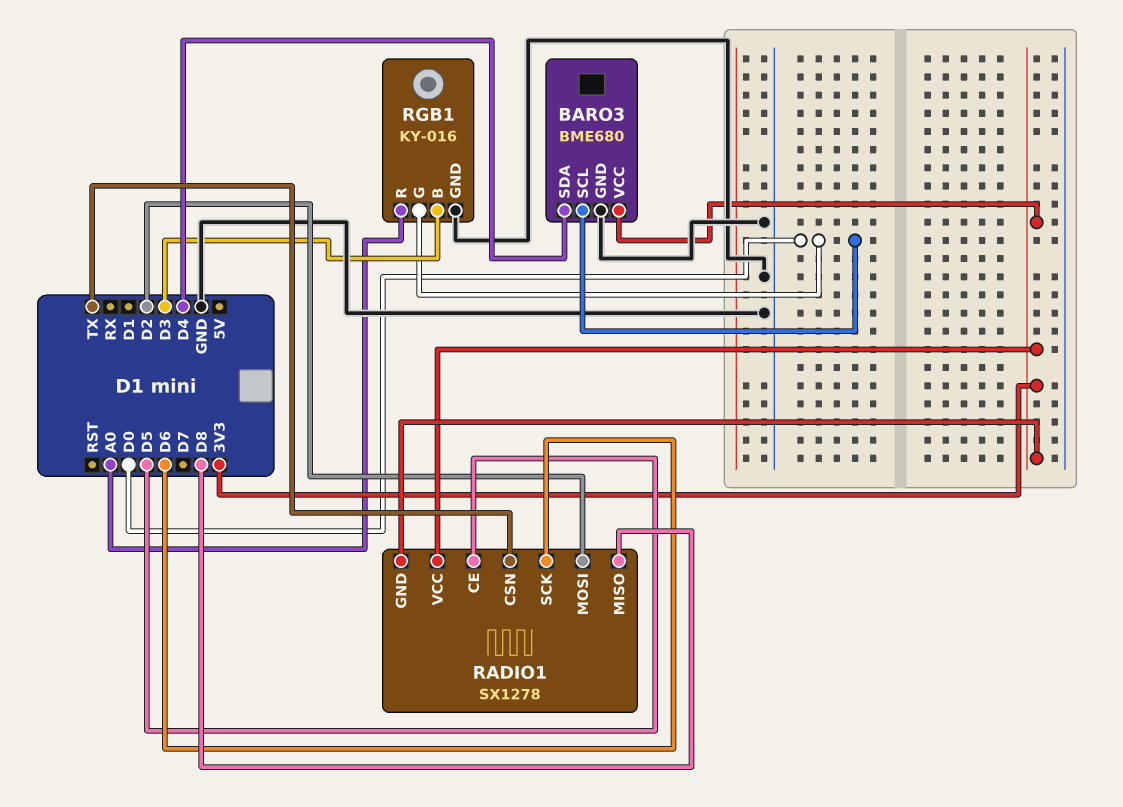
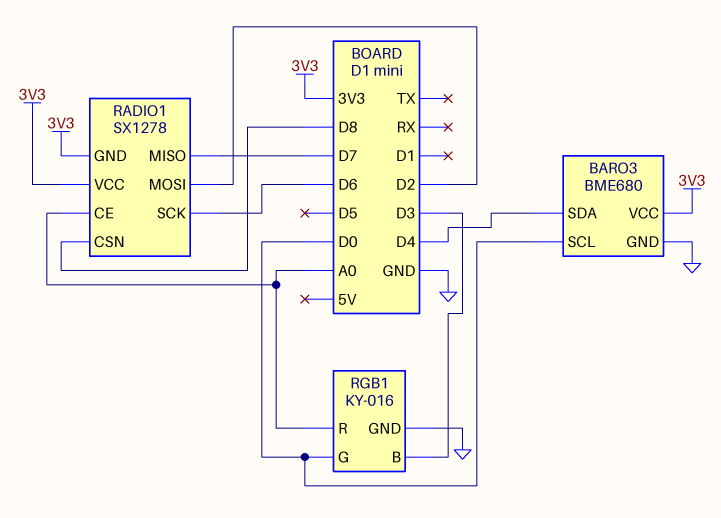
RADIO1 pin CE: D5 -> A0
RADIO1 pin CSN: TX -> D8
RADIO1 pin MISO: D8 -> D7

